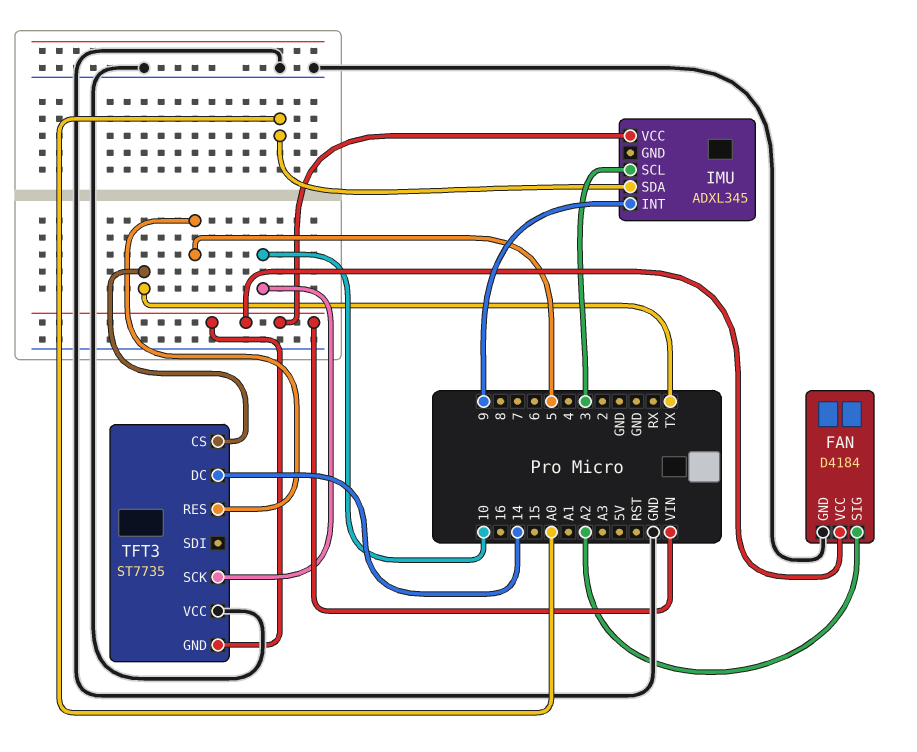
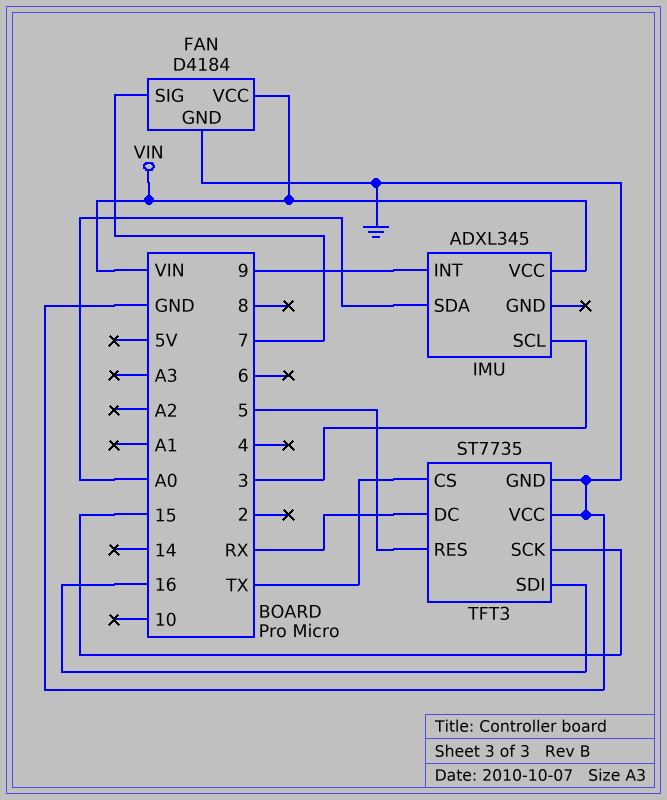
FAN pin SIG: A2 -> 7
TFT3 pin DC: 14 -> RX
TFT3 pin GND: VIN -> GND
TFT3 pin SCK: 10 -> 15
TFT3 pin SDI: none -> 16

